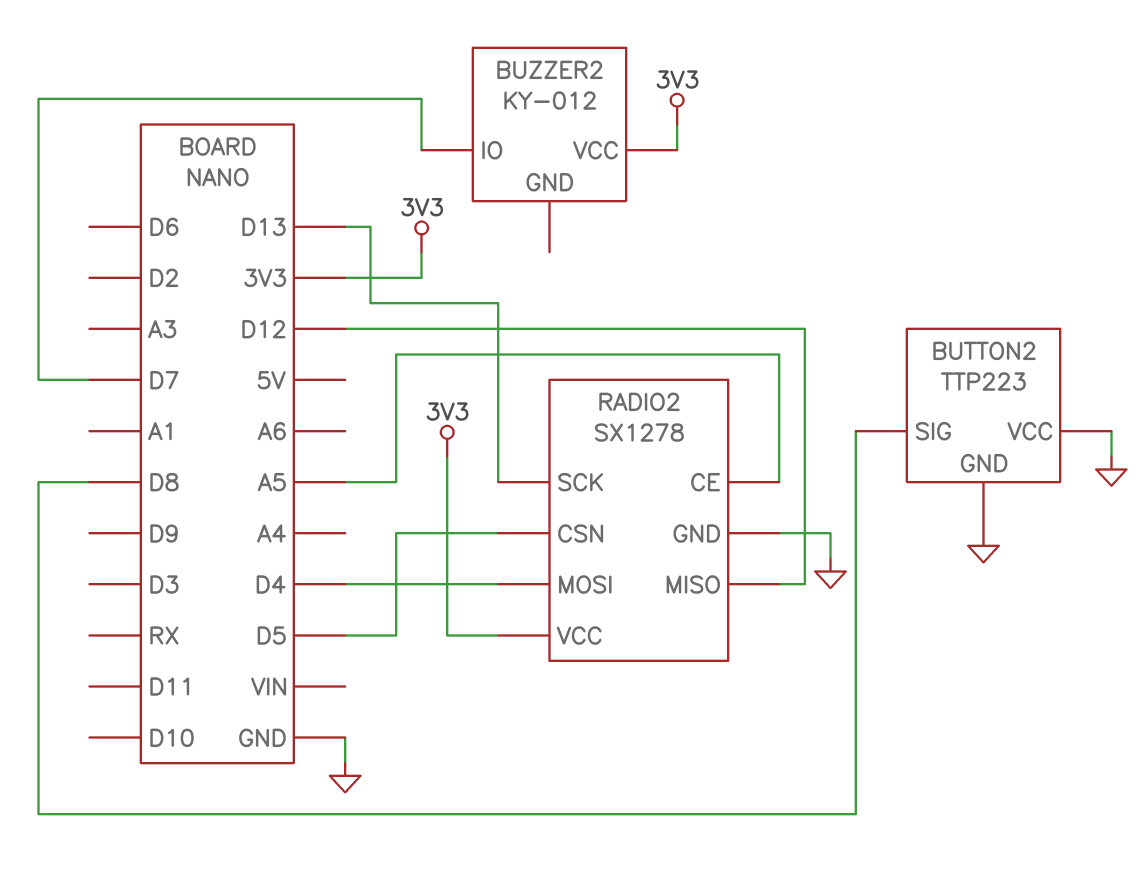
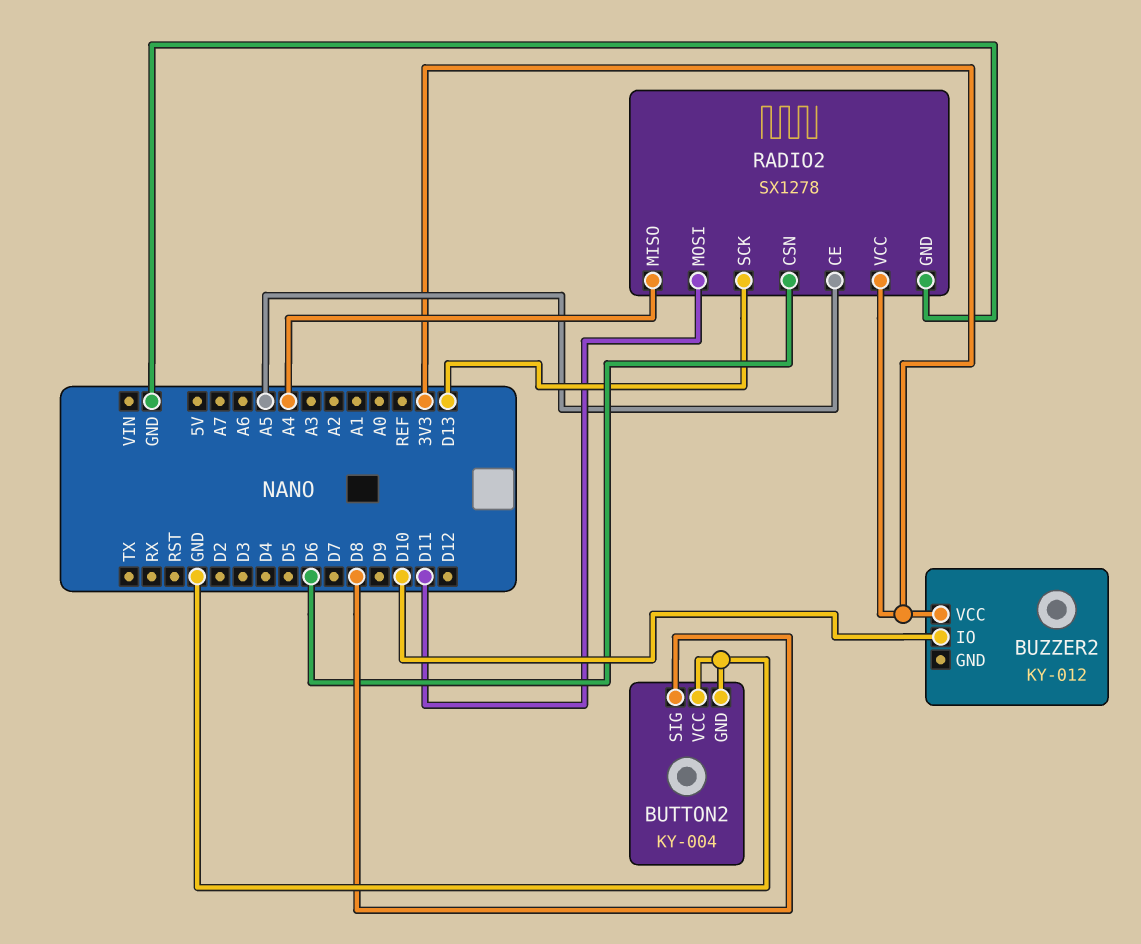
BUTTON2: TTP223 -> KY-004
BUZZER2 pin IO: D7 -> D10
RADIO2 pin CSN: D5 -> D6
RADIO2 pin MISO: D12 -> A4
RADIO2 pin MOSI: D4 -> D11

